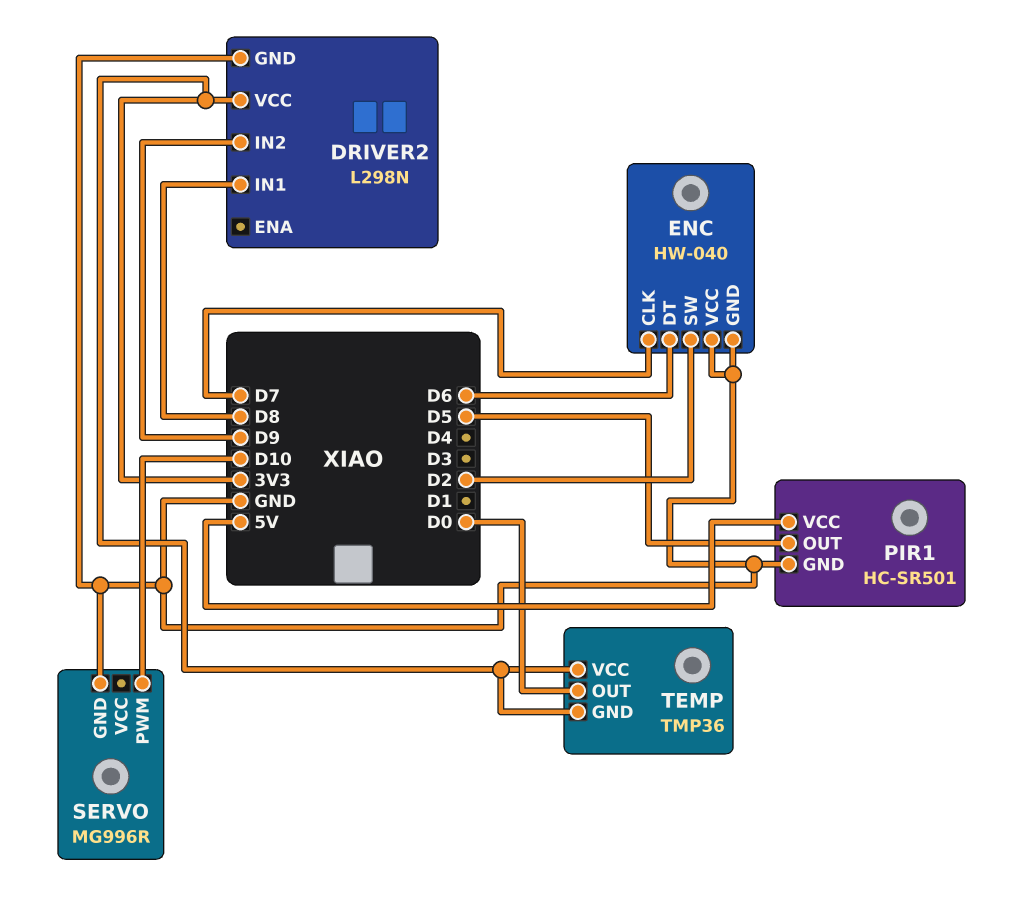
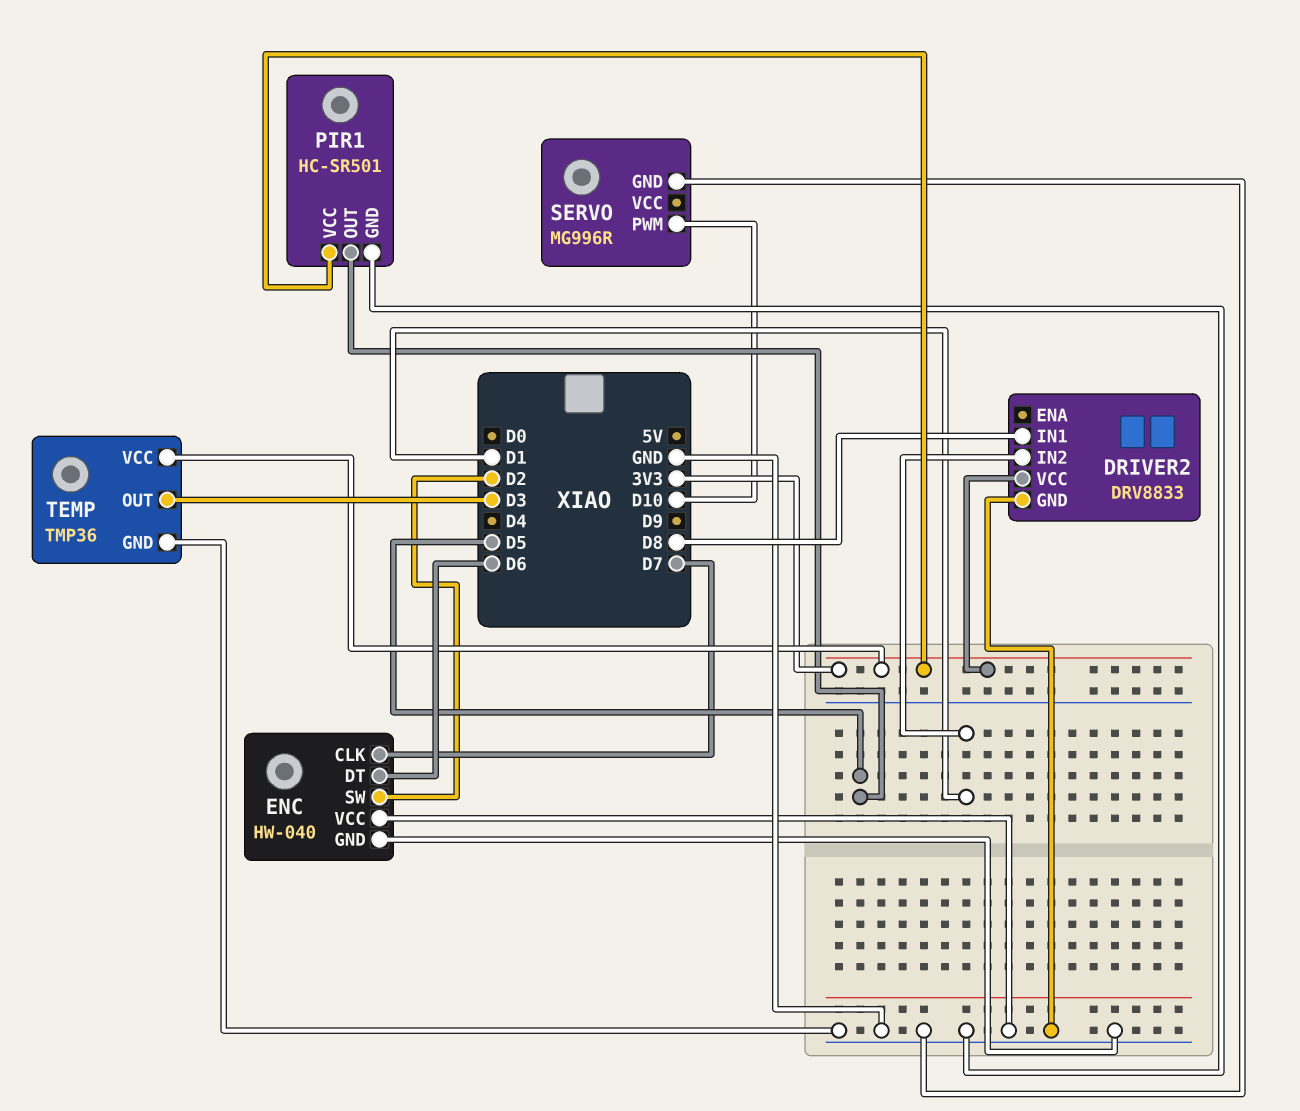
DRIVER2: L298N -> DRV8833
DRIVER2 pin IN2: D9 -> D1
PIR1 pin VCC: 5V -> 3V3
TEMP pin GND: 3V3 -> GND
TEMP pin OUT: D0 -> D3

